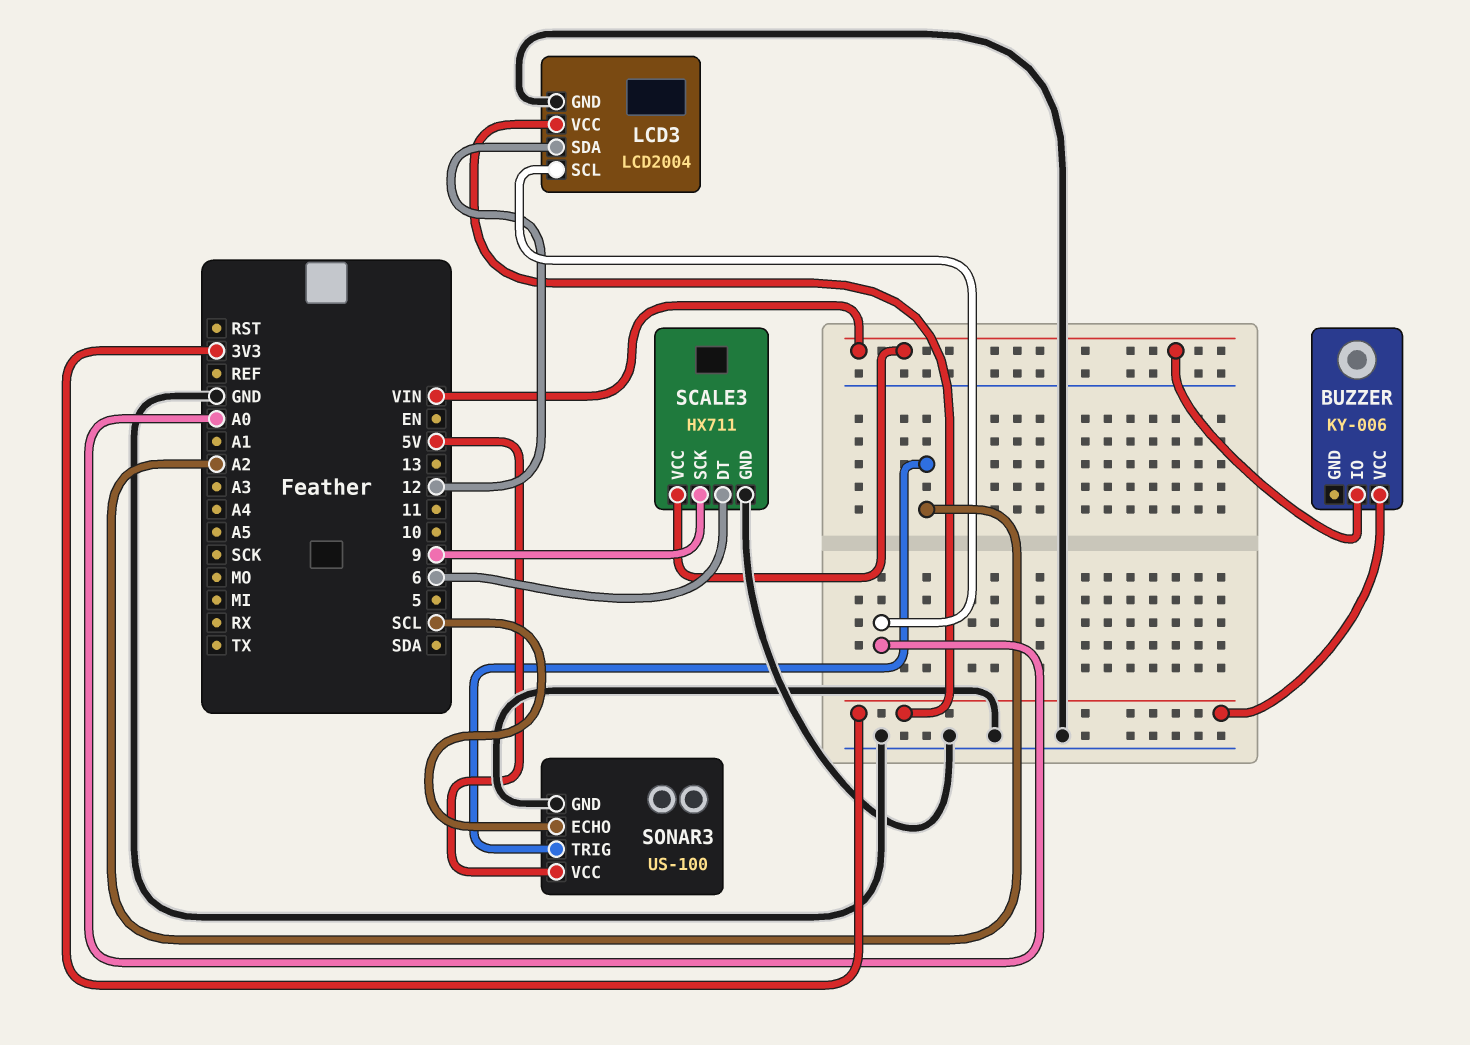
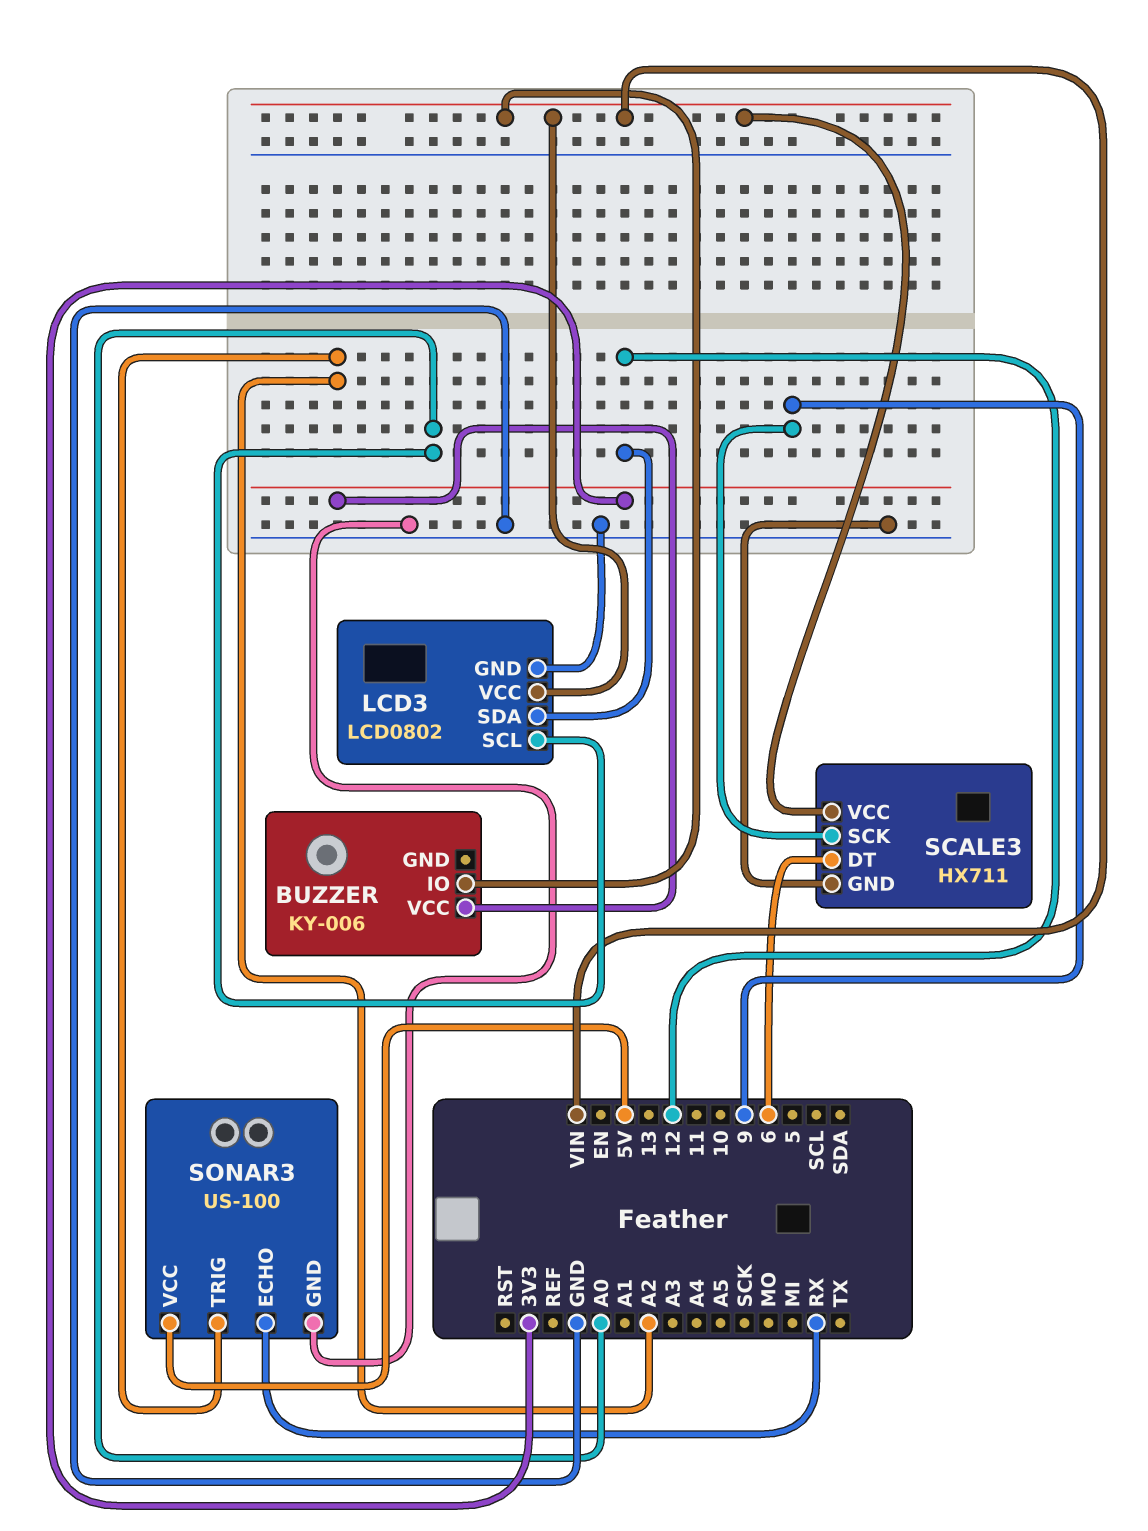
LCD3: LCD2004 -> LCD0802
LCD3 pin VCC: 3V3 -> VIN
SONAR3 pin ECHO: SCL -> RX

